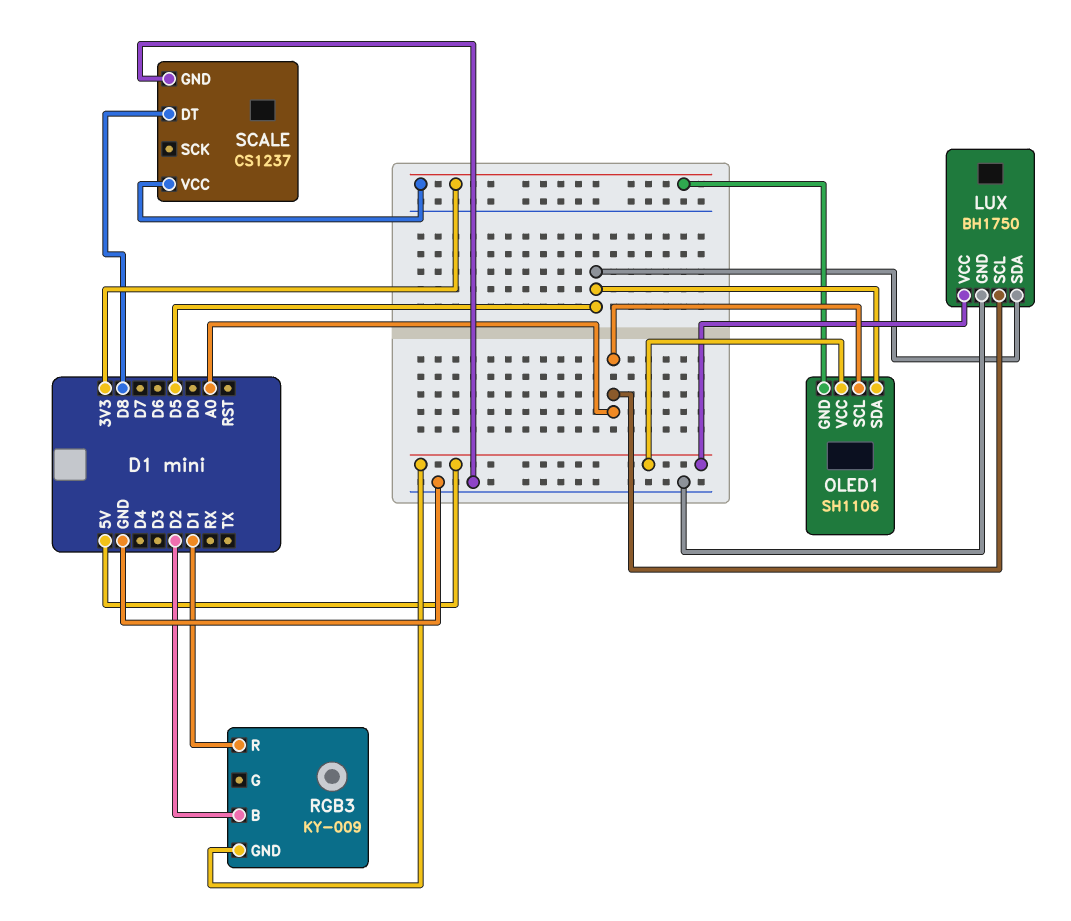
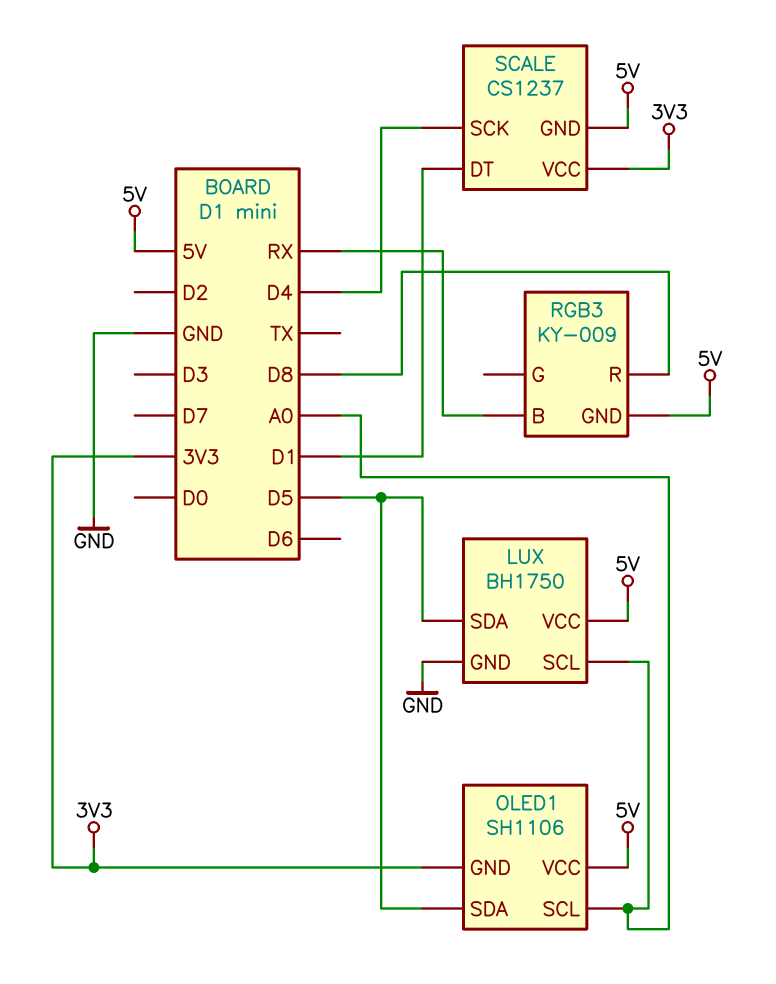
RGB3 pin B: D2 -> RX
RGB3 pin R: D1 -> D8
SCALE pin DT: D8 -> D1
SCALE pin GND: GND -> 5V
SCALE pin SCK: none -> D4

